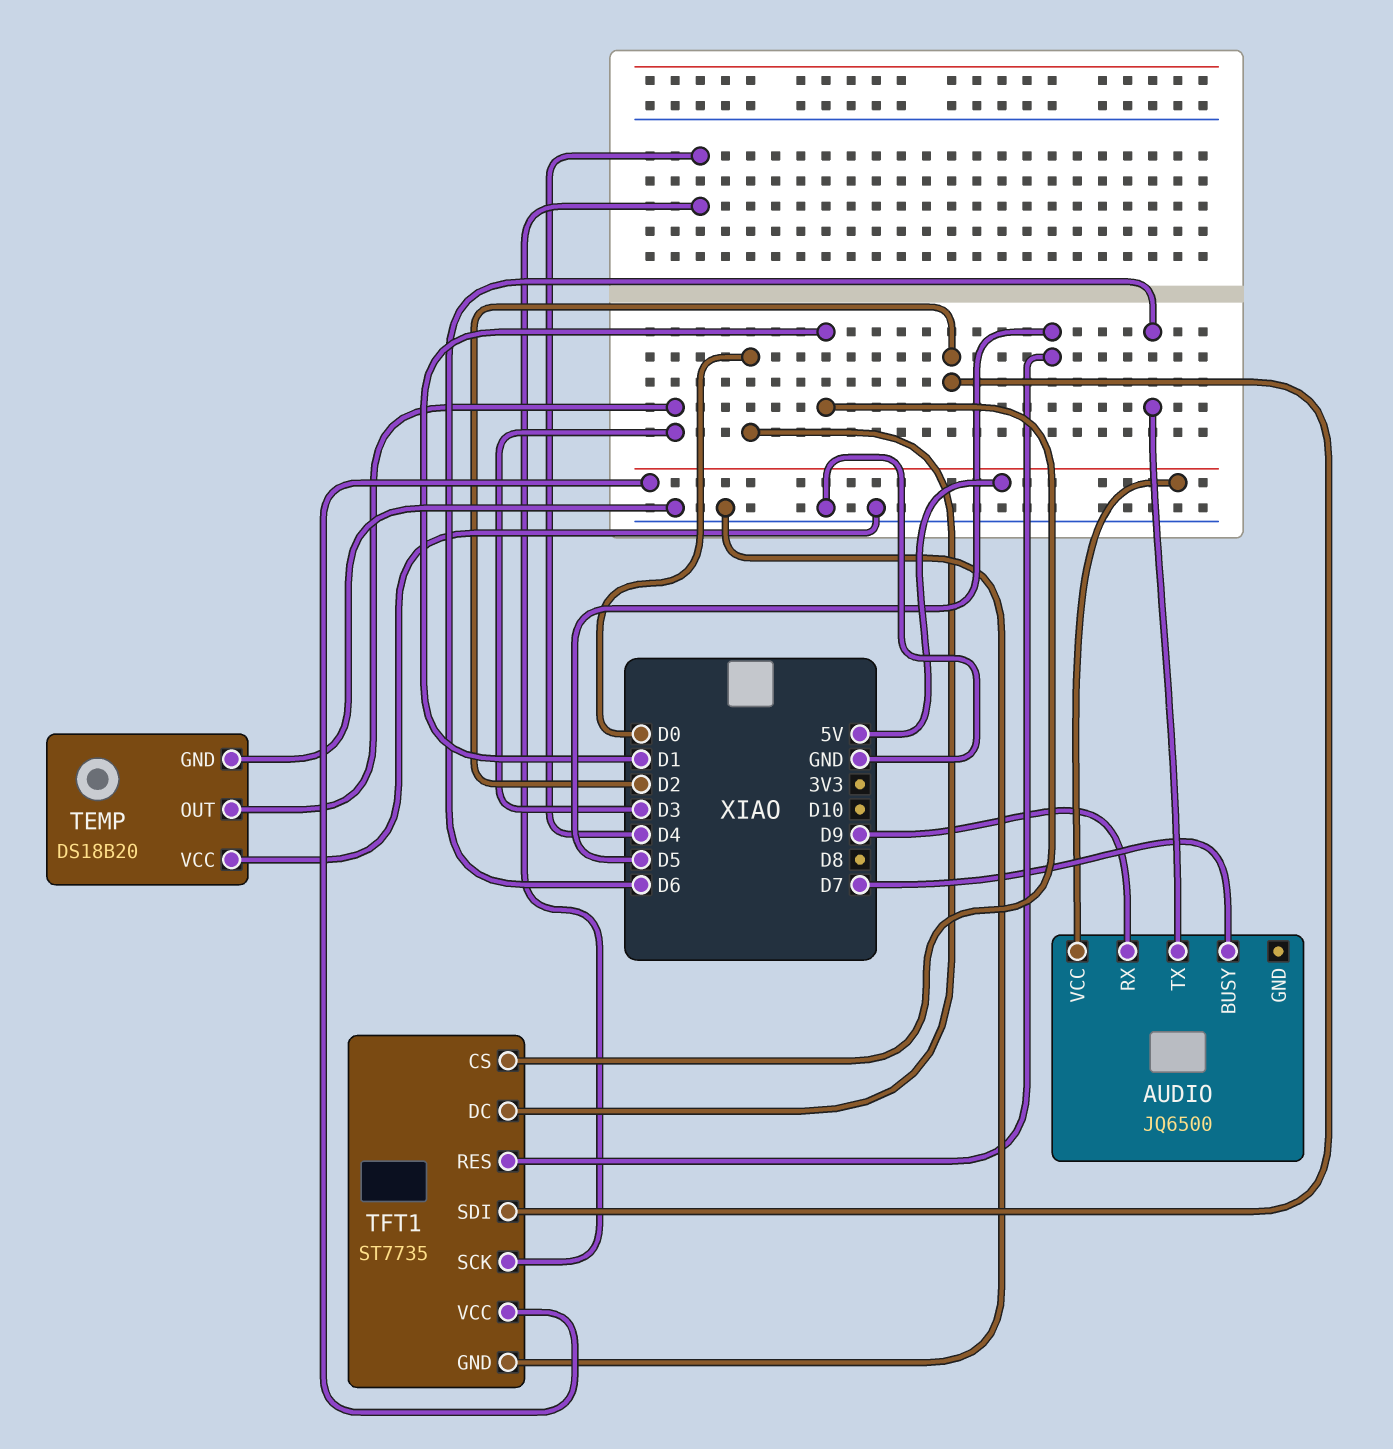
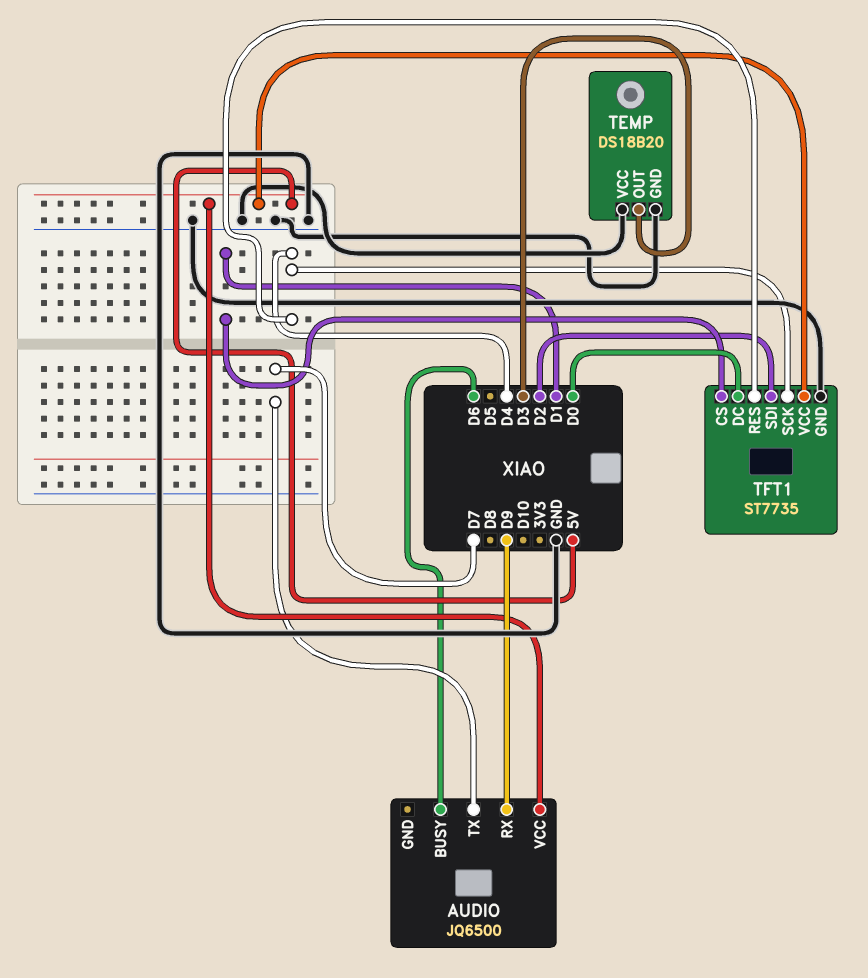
AUDIO pin BUSY: D7 -> D6
AUDIO pin TX: D6 -> D7
TFT1 pin RES: D5 -> D4

